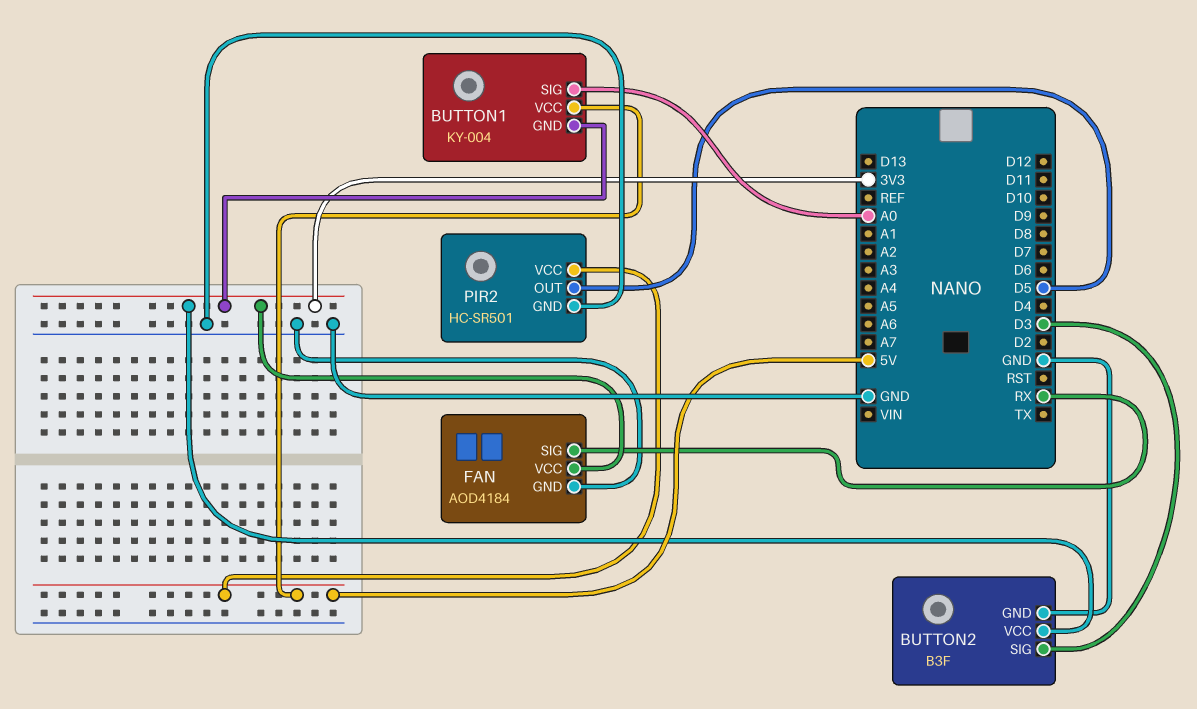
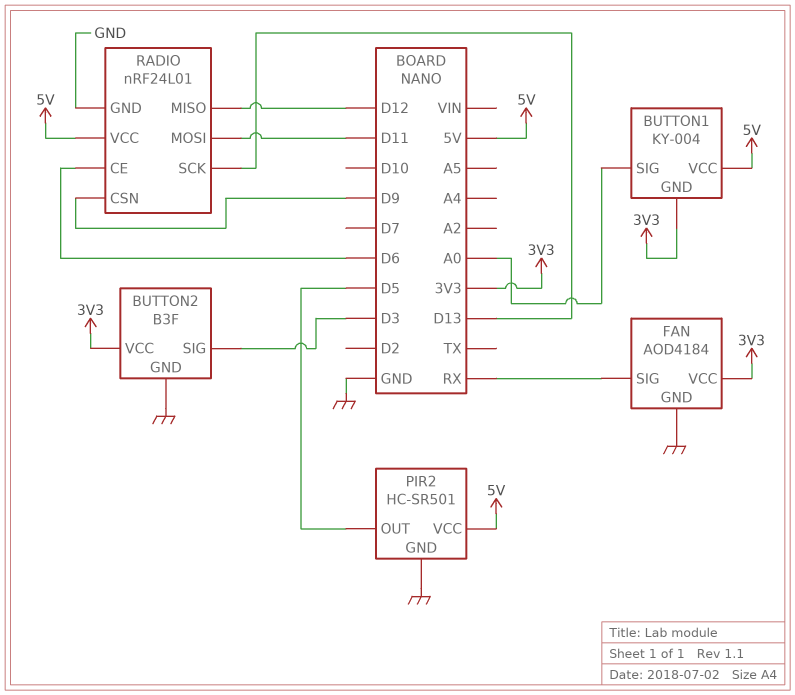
RADIO: none -> nRF24L01
RADIO pin CE: none -> D6
RADIO pin CSN: none -> D9
RADIO pin GND: none -> GND
RADIO pin MISO: none -> D12
RADIO pin MOSI: none -> D11
RADIO pin SCK: none -> D13
RADIO pin VCC: none -> 5V

